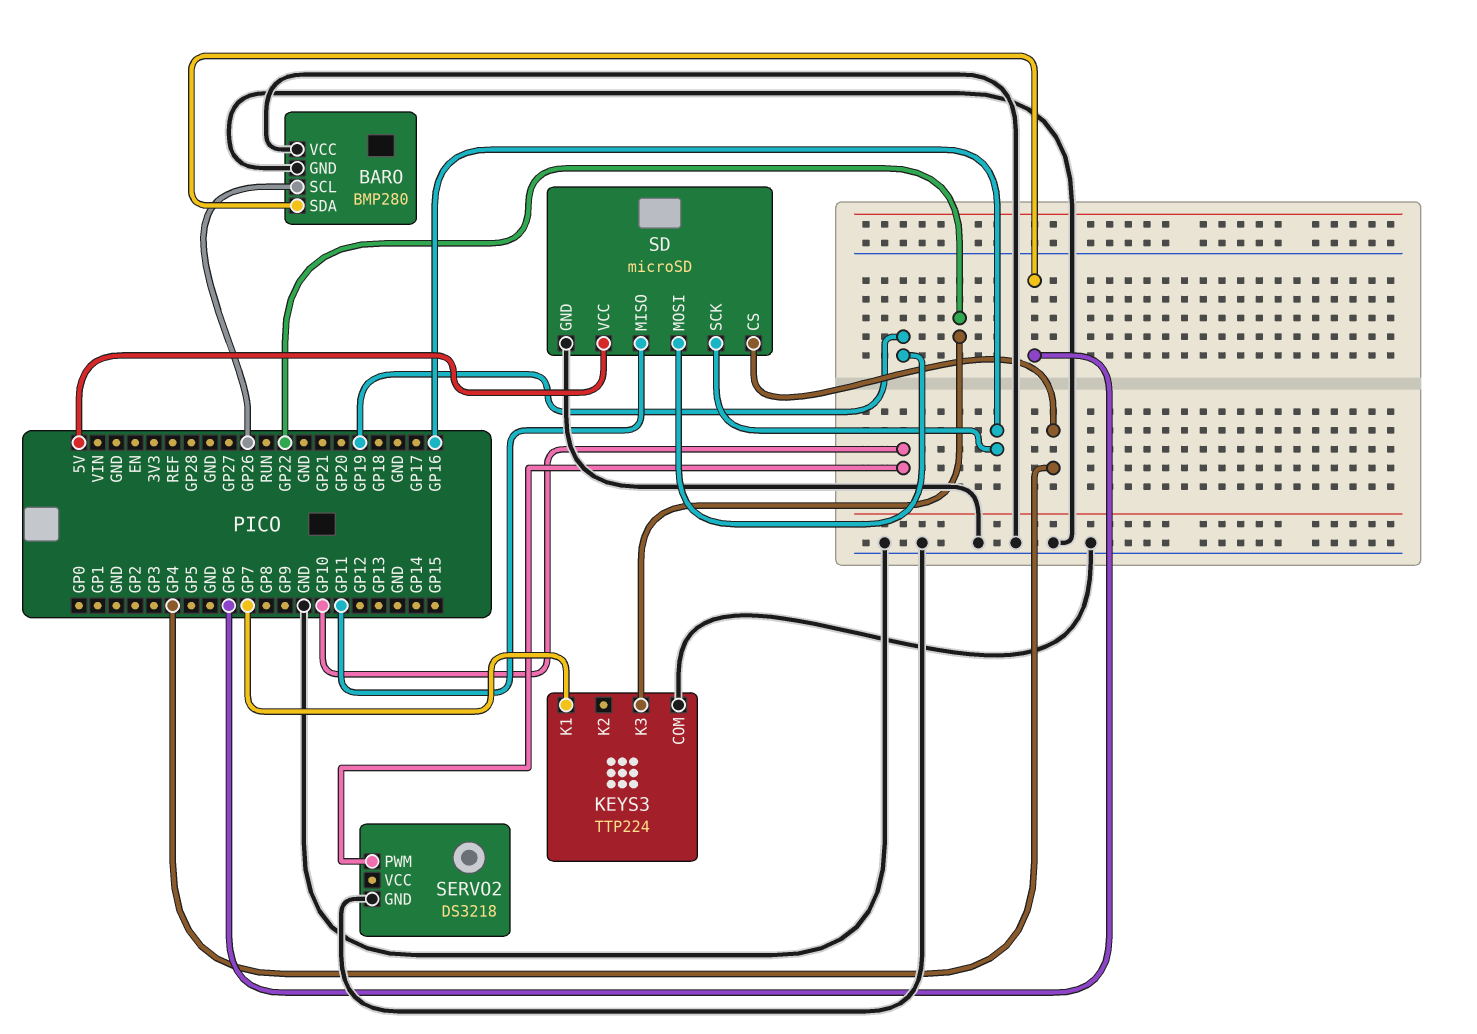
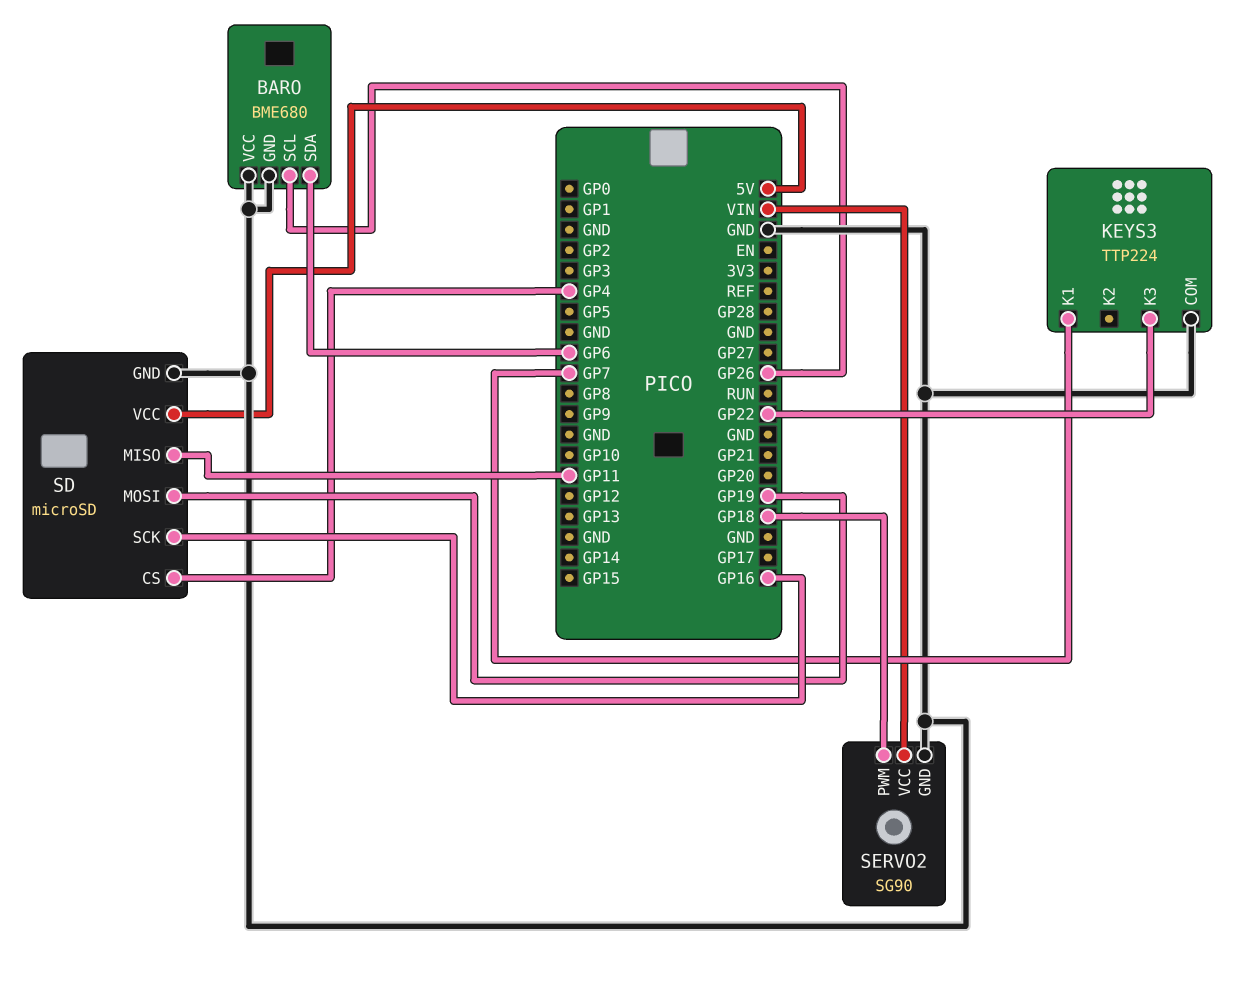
BARO: BMP280 -> BME680
SERVO2: DS3218 -> SG90
SERVO2 pin PWM: GP10 -> GP18
SERVO2 pin VCC: none -> VIN

